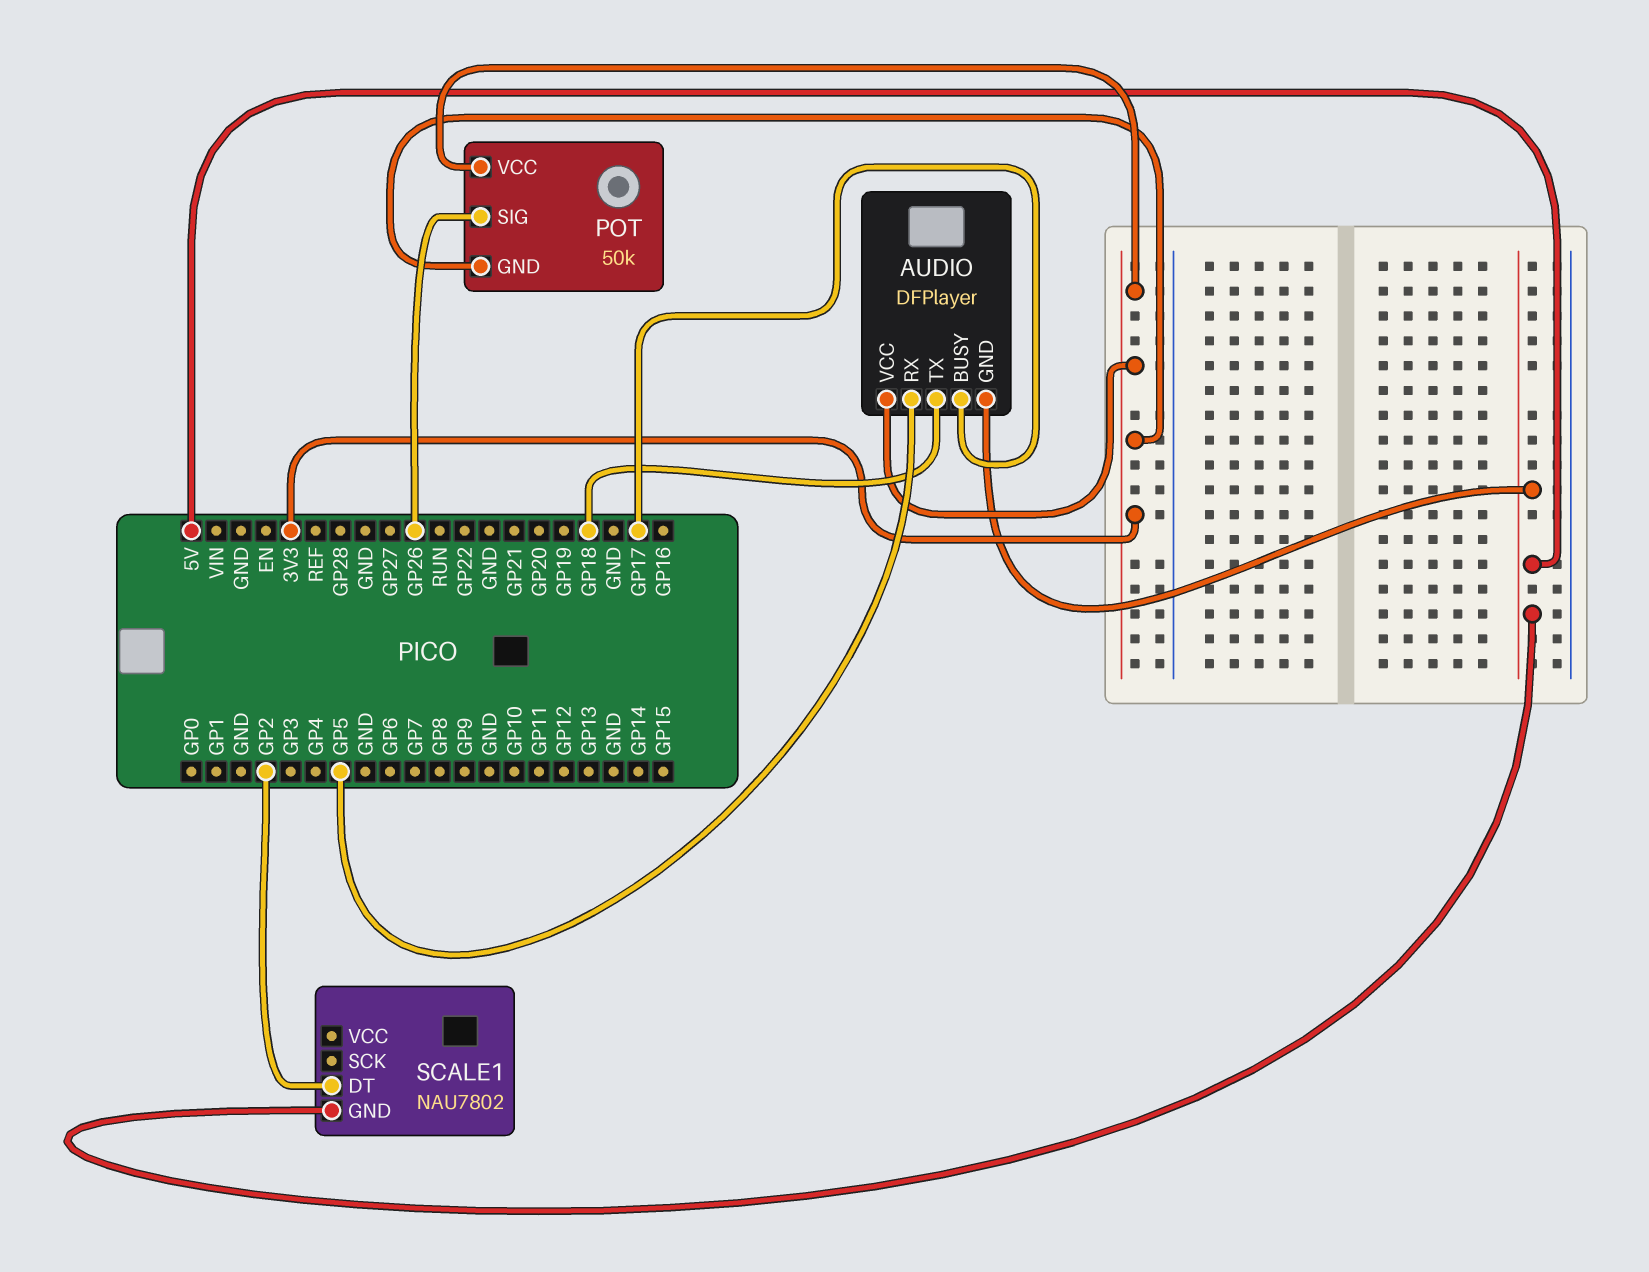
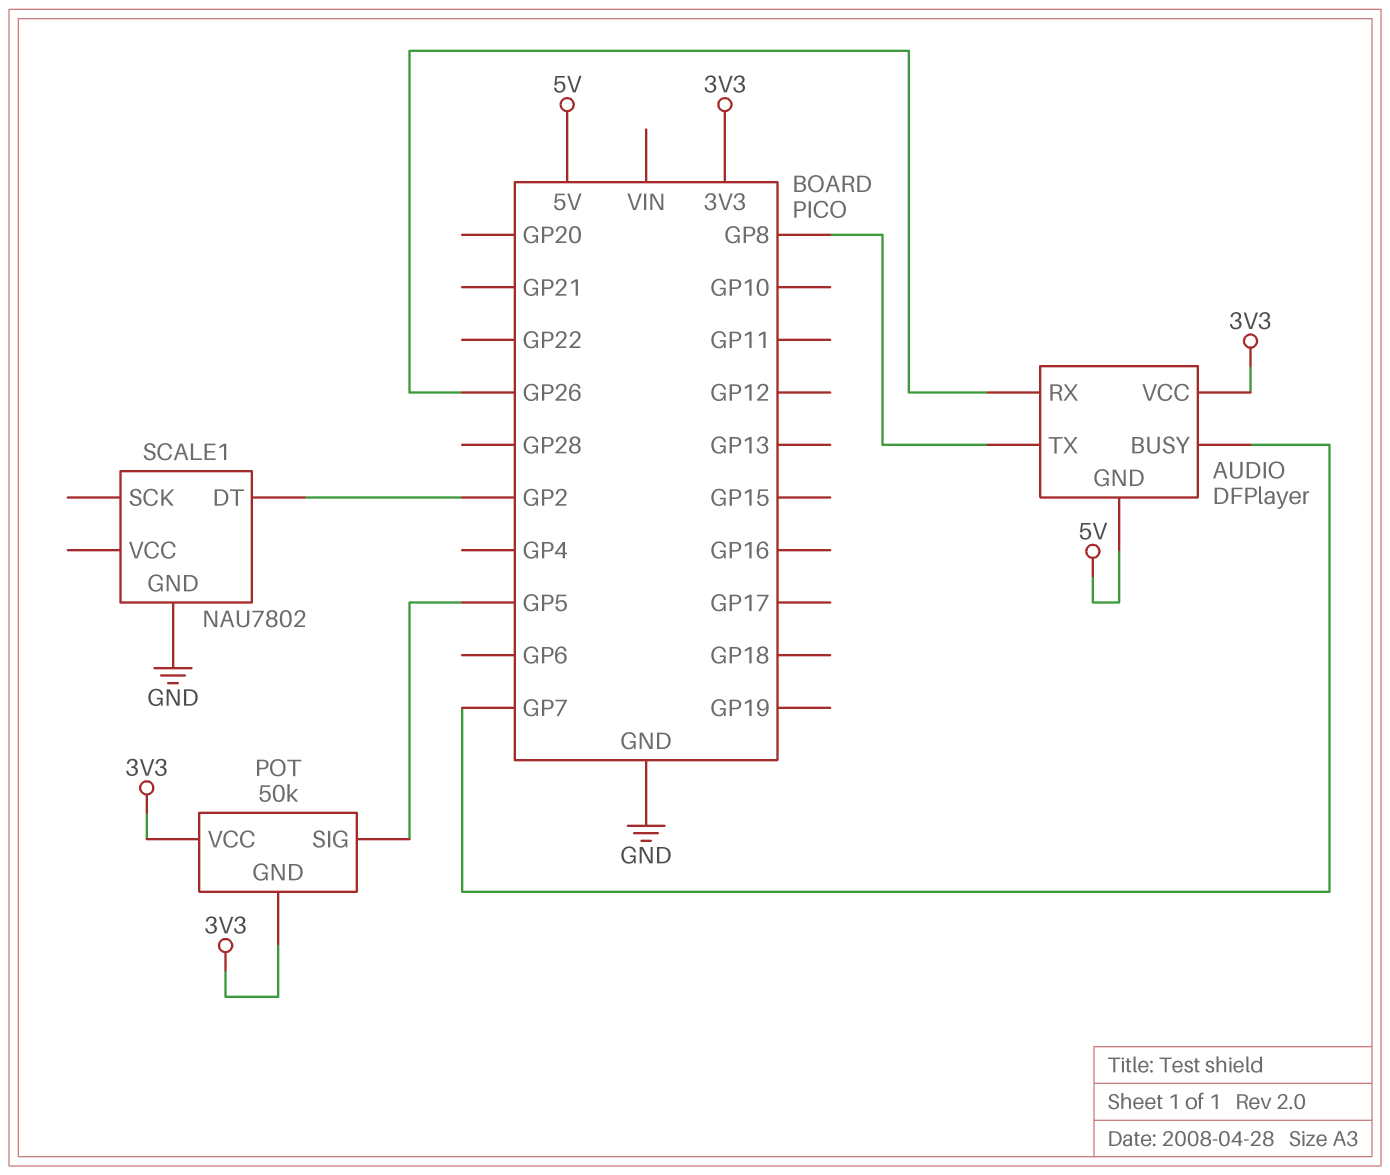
AUDIO pin BUSY: GP17 -> GP7
AUDIO pin RX: GP5 -> GP26
AUDIO pin TX: GP18 -> GP8
POT pin SIG: GP26 -> GP5
SCALE1 pin GND: 5V -> GND

